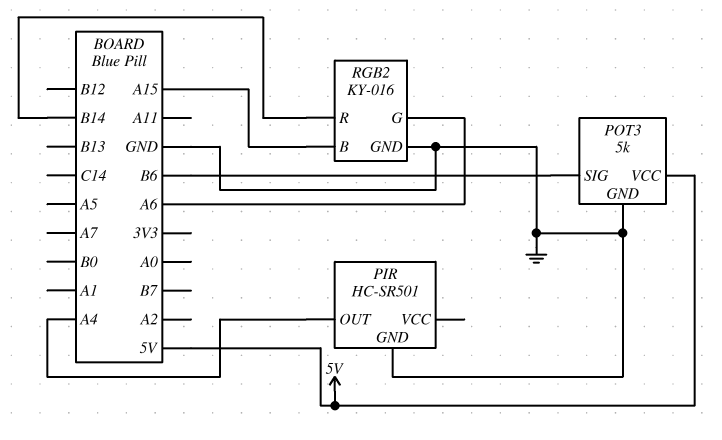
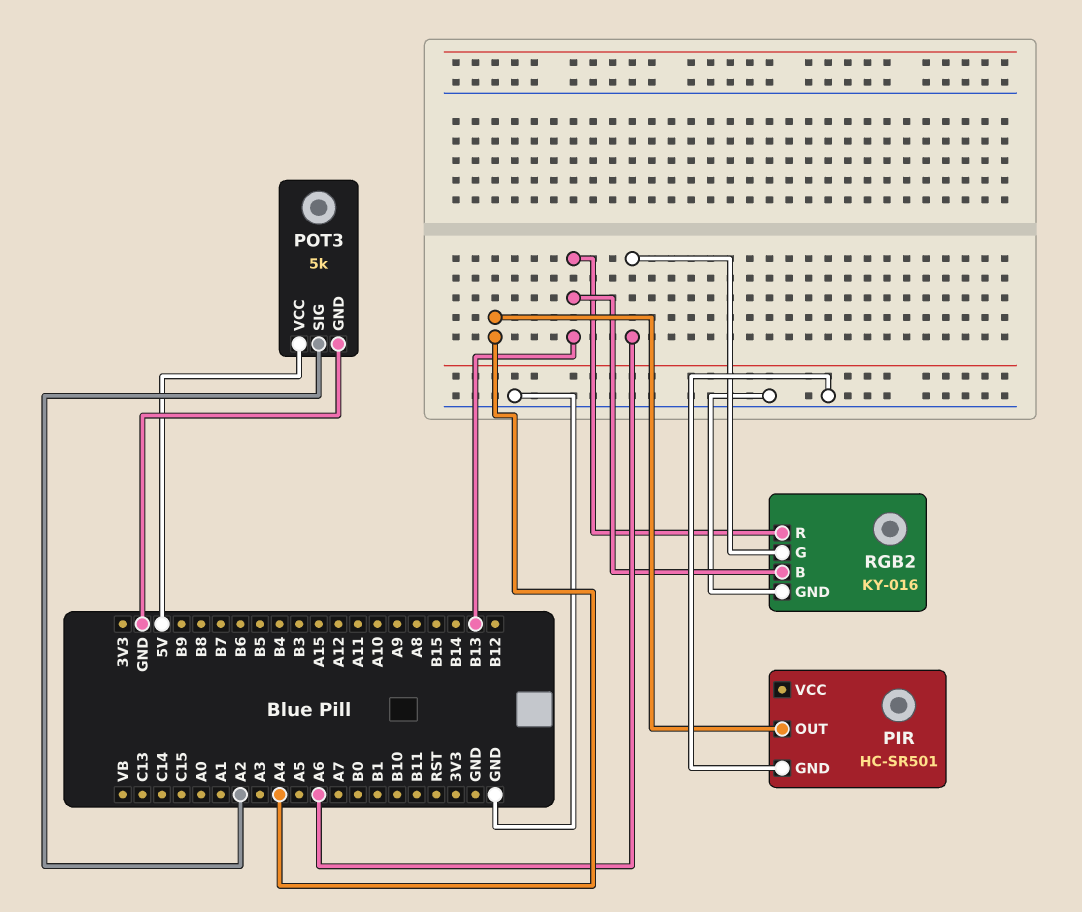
POT3 pin SIG: B6 -> A2
RGB2 pin B: A15 -> B13
RGB2 pin R: B14 -> B13

